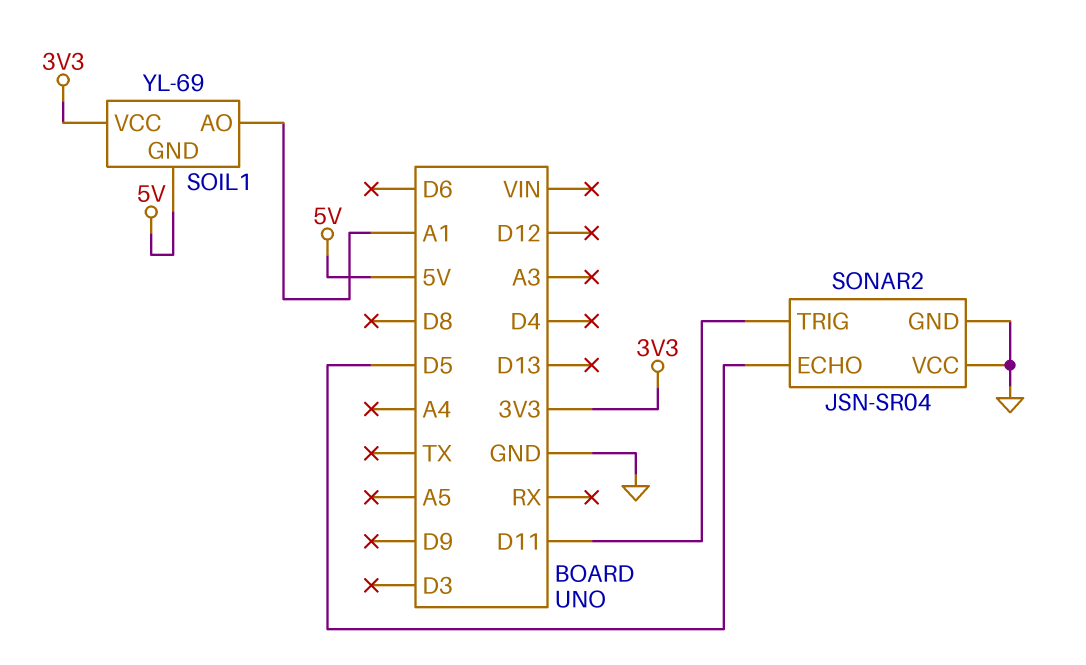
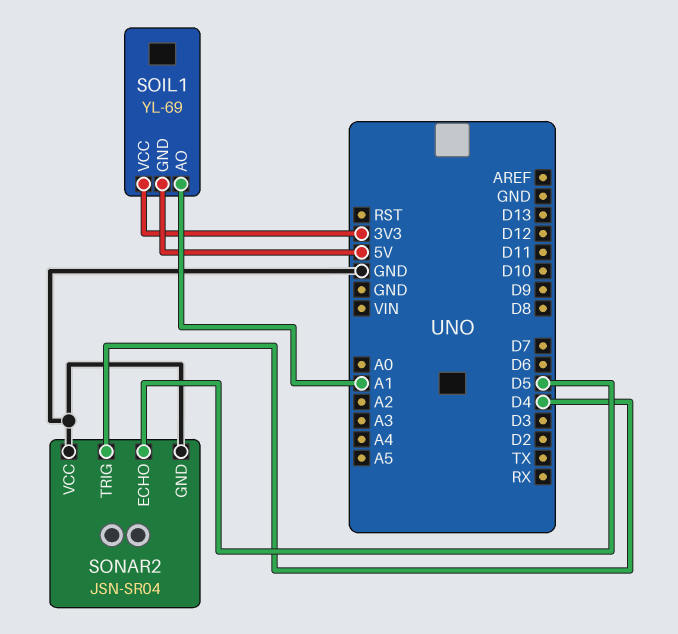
SONAR2 pin TRIG: D11 -> D4

